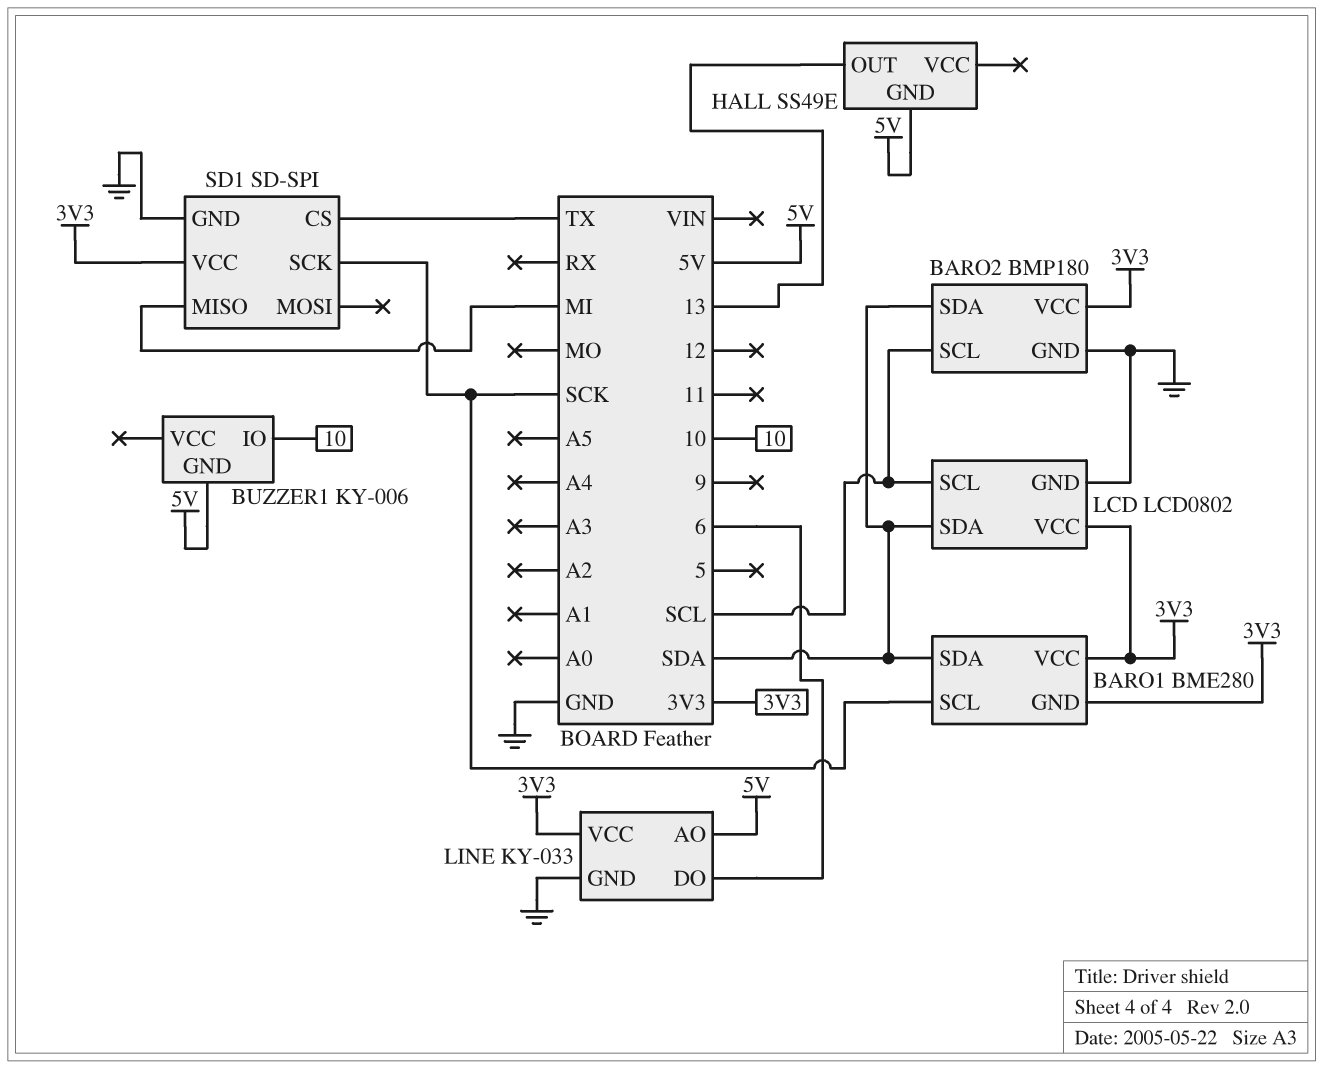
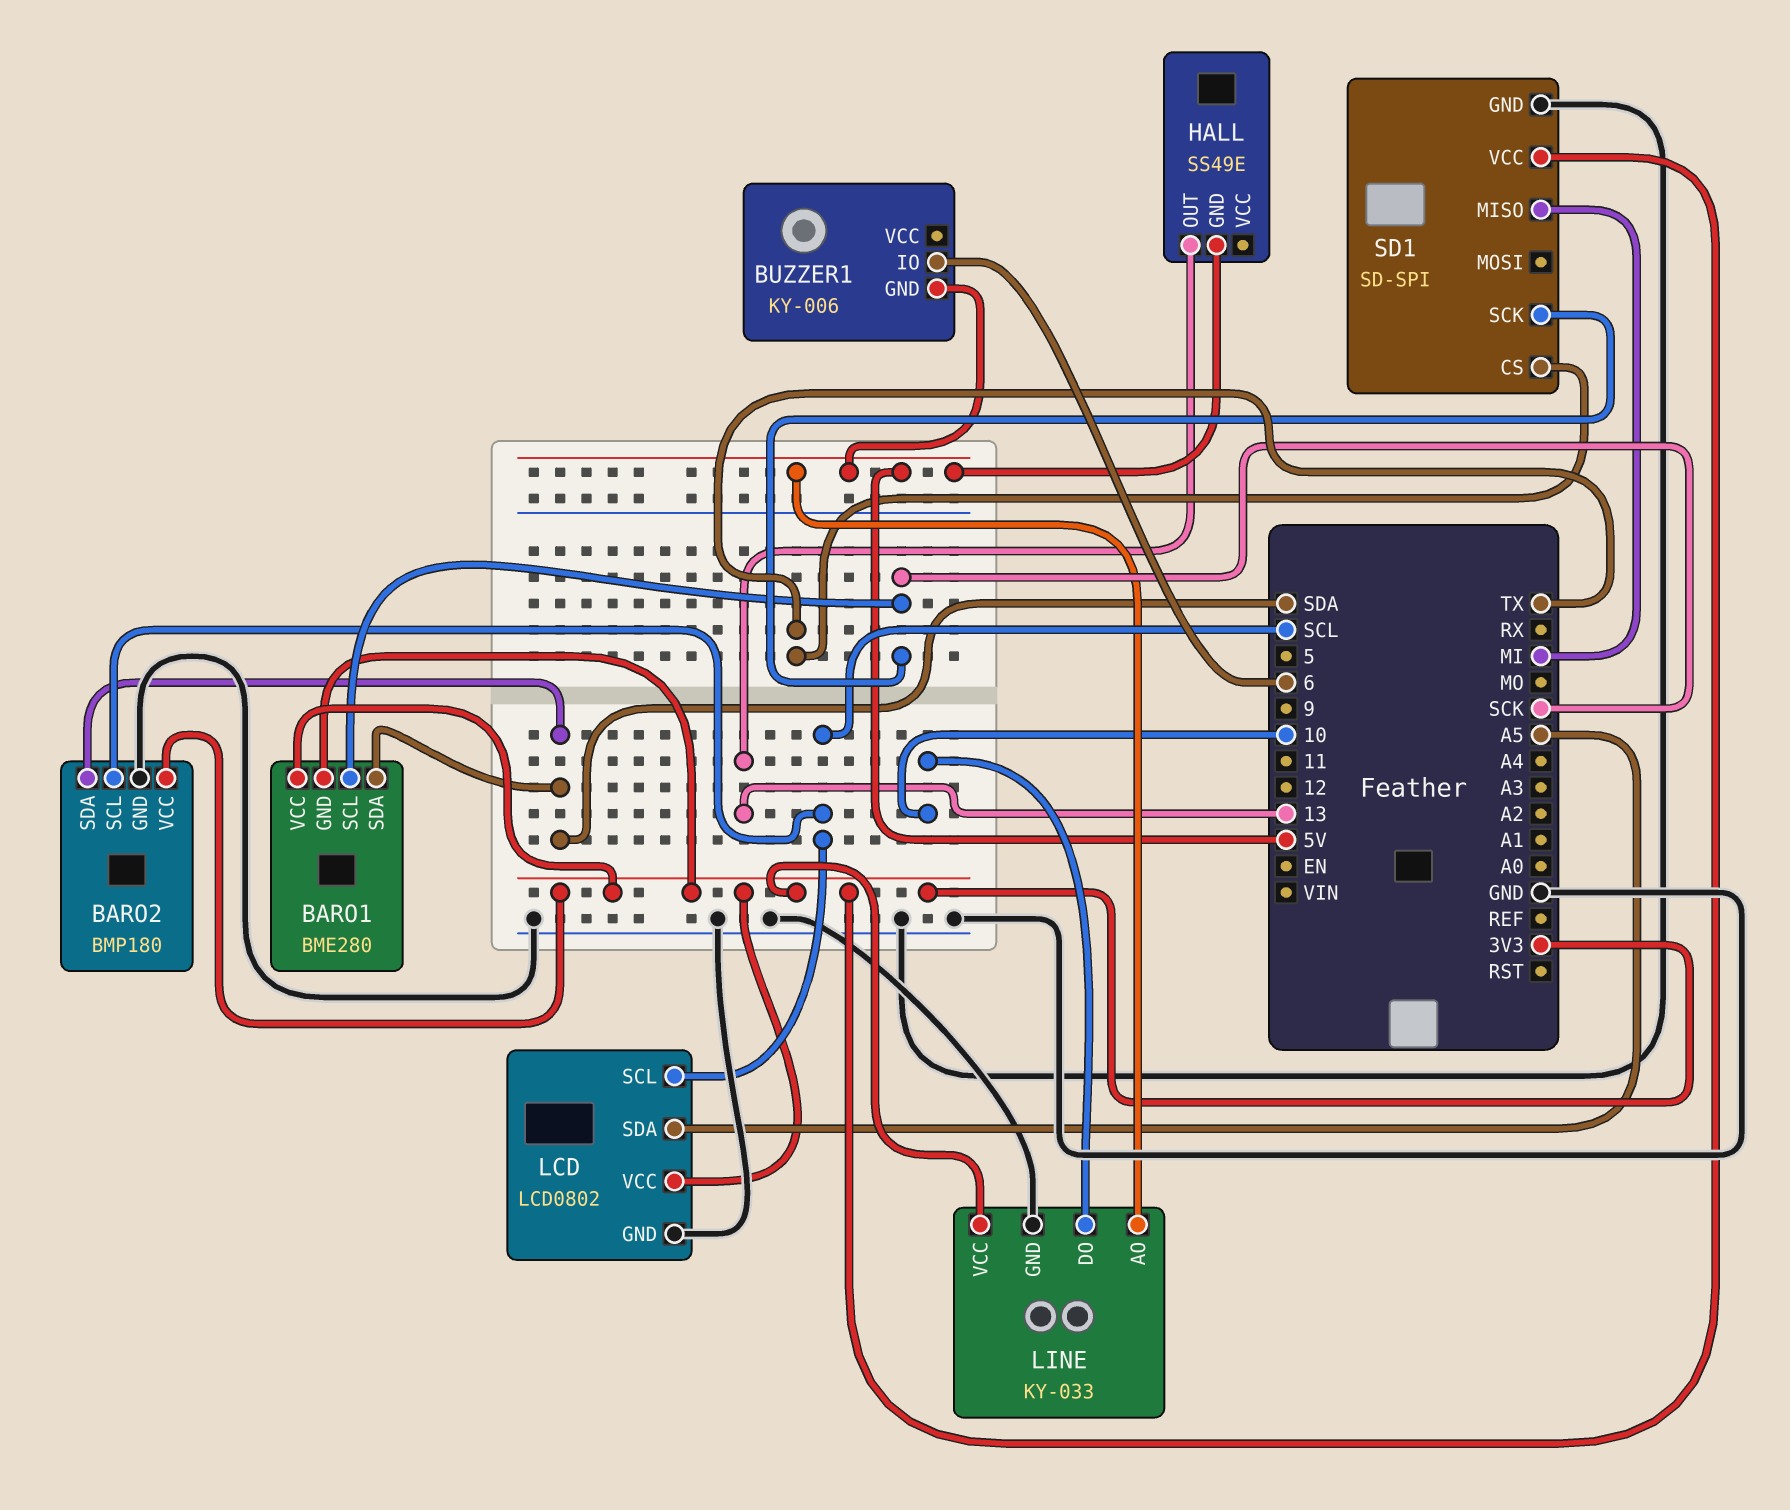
BUZZER1 pin IO: 10 -> 6
LCD pin SDA: SDA -> A5
LINE pin DO: 6 -> 10

